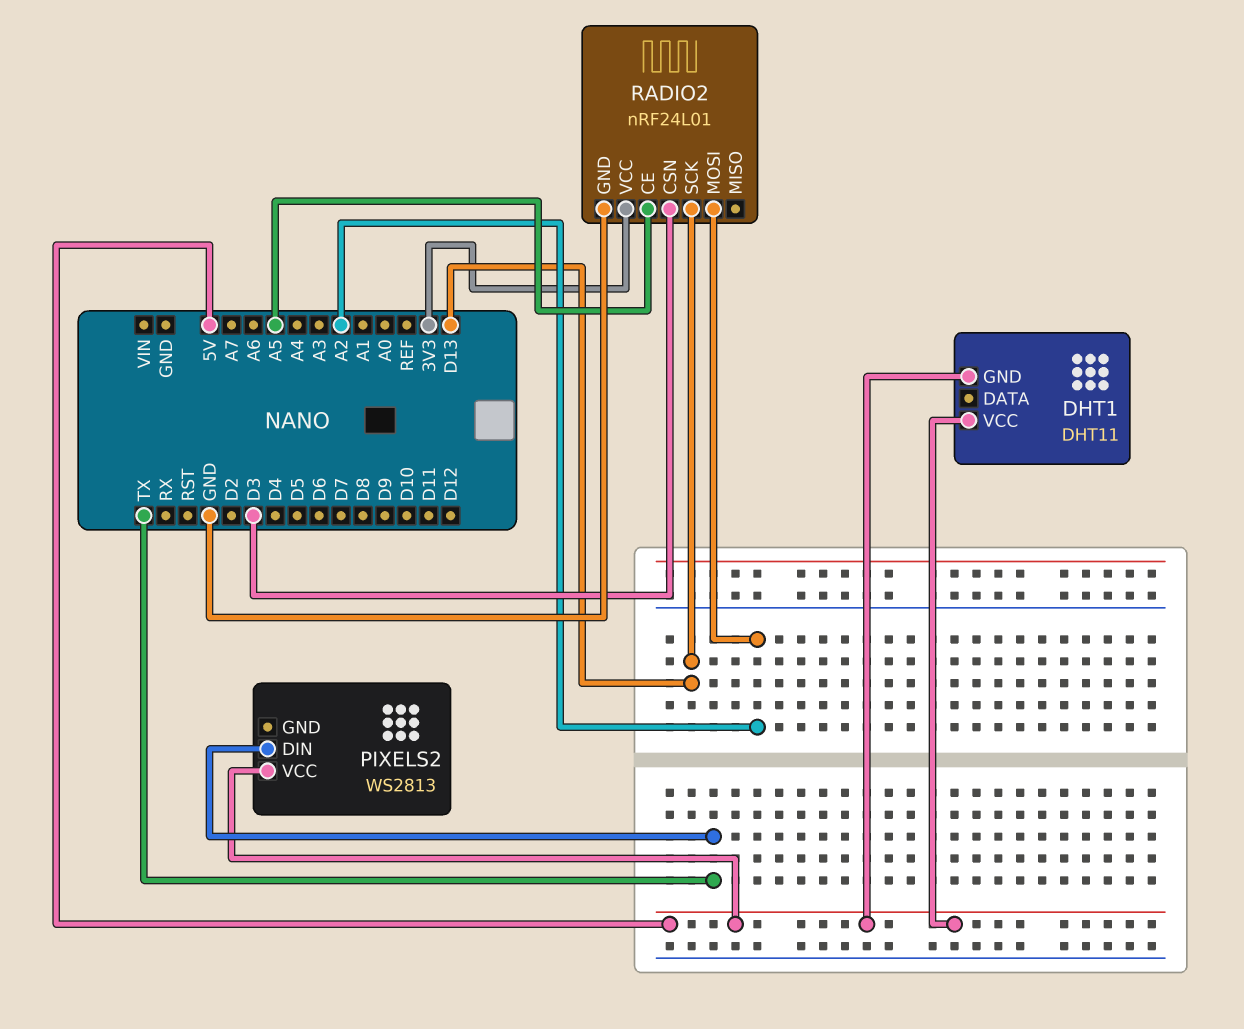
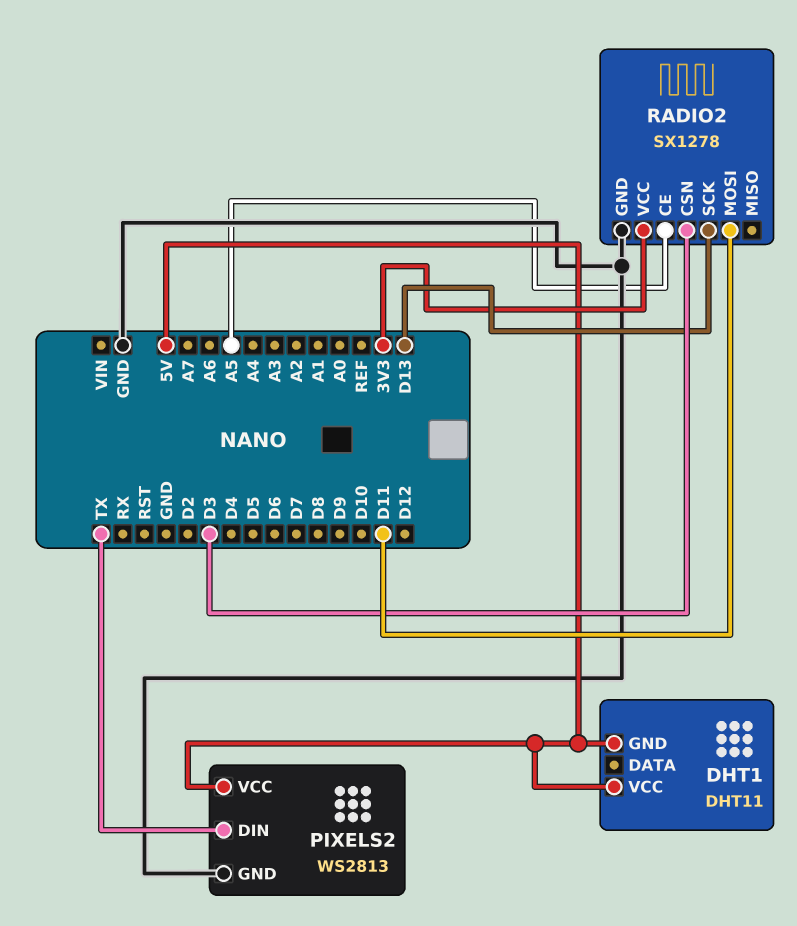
PIXELS2 pin GND: none -> GND
RADIO2: nRF24L01 -> SX1278
RADIO2 pin MOSI: A2 -> D11

